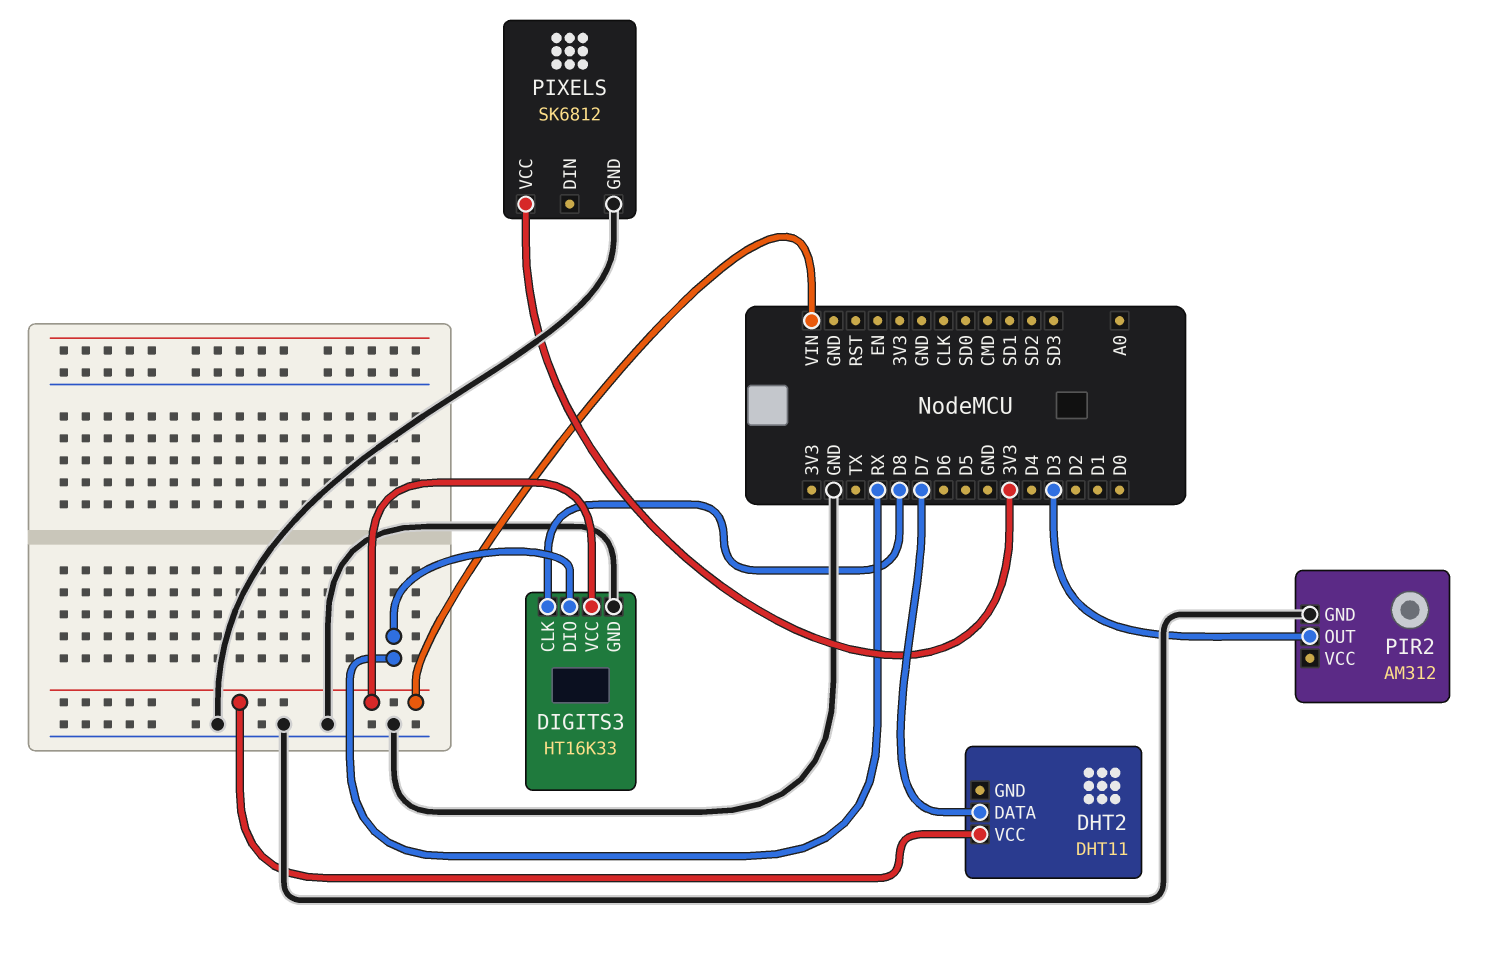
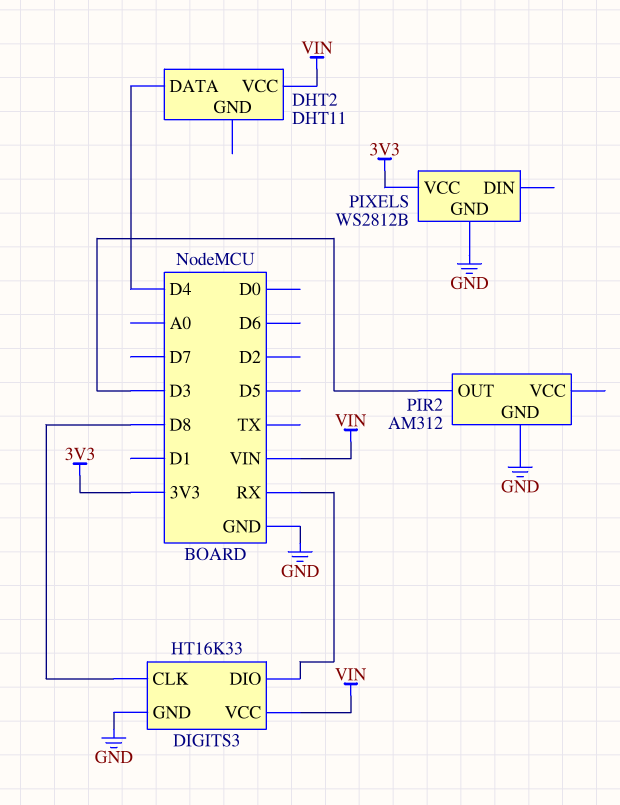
DHT2 pin DATA: D7 -> D4
PIXELS: SK6812 -> WS2812B

